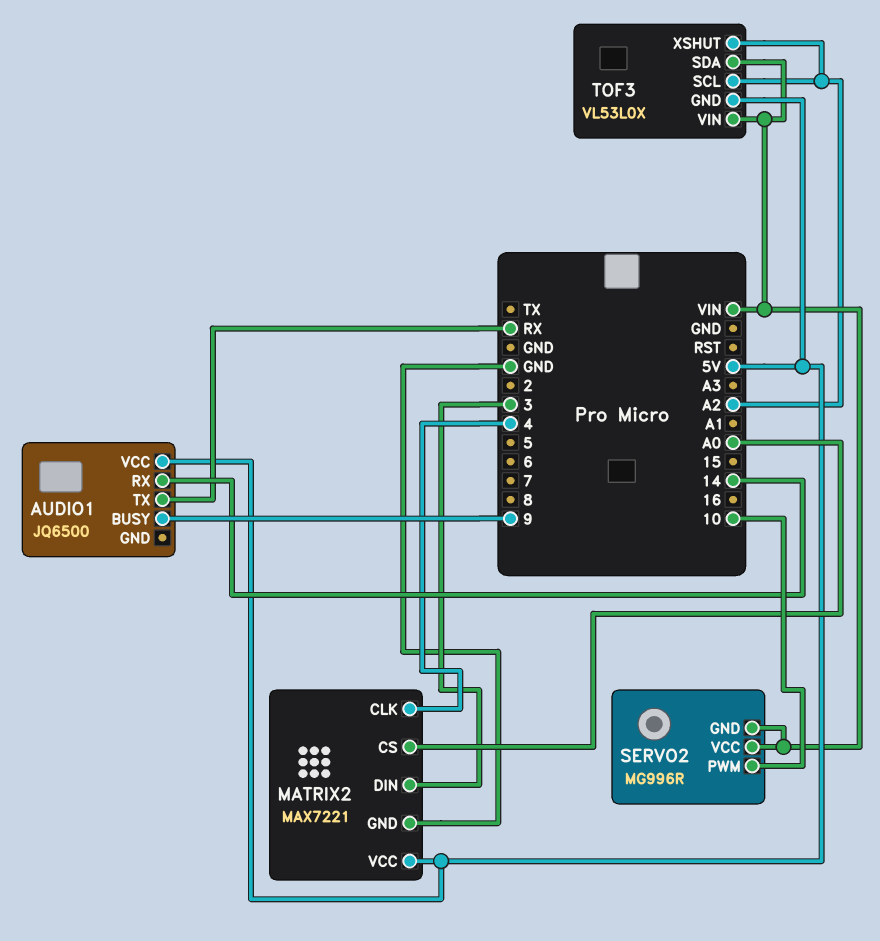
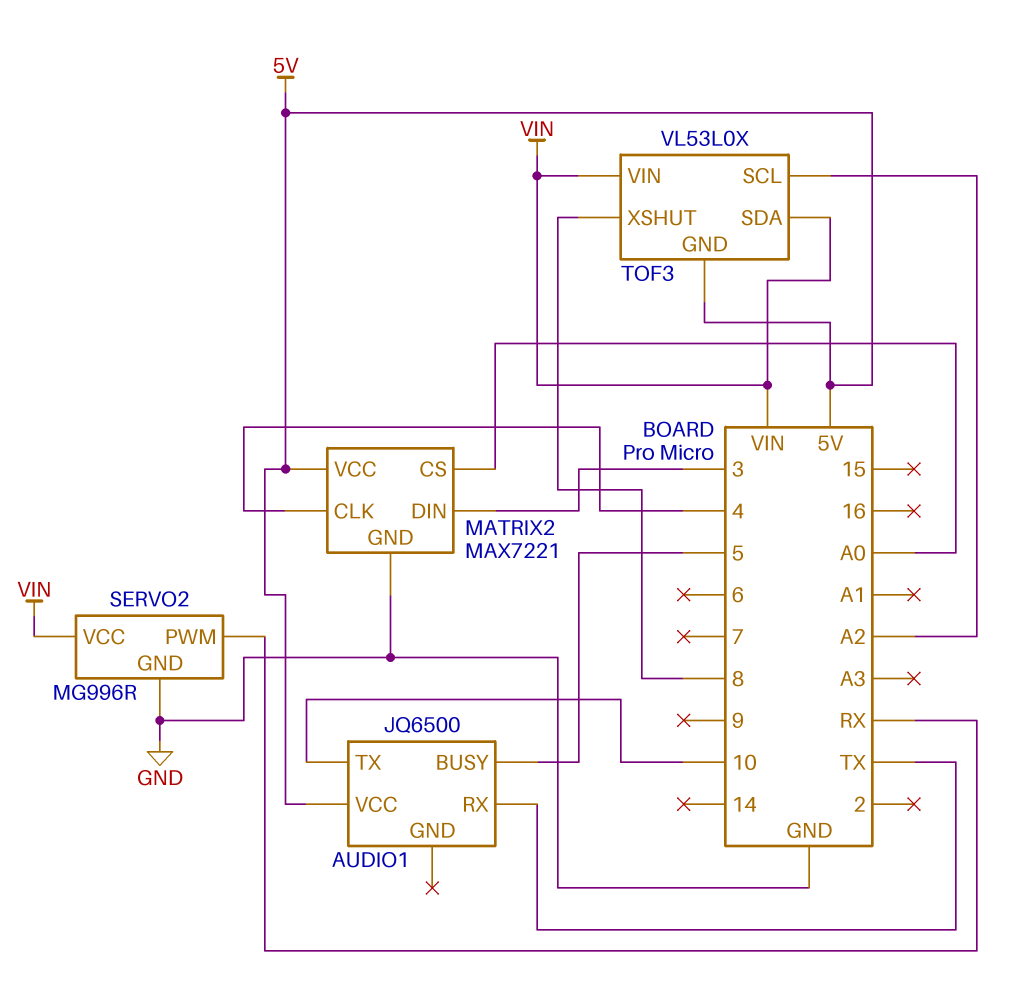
AUDIO1 pin BUSY: 9 -> 5
AUDIO1 pin RX: 14 -> TX
AUDIO1 pin TX: RX -> 10
SERVO2 pin GND: VIN -> GND
SERVO2 pin PWM: 10 -> RX
TOF3 pin XSHUT: A2 -> 8

